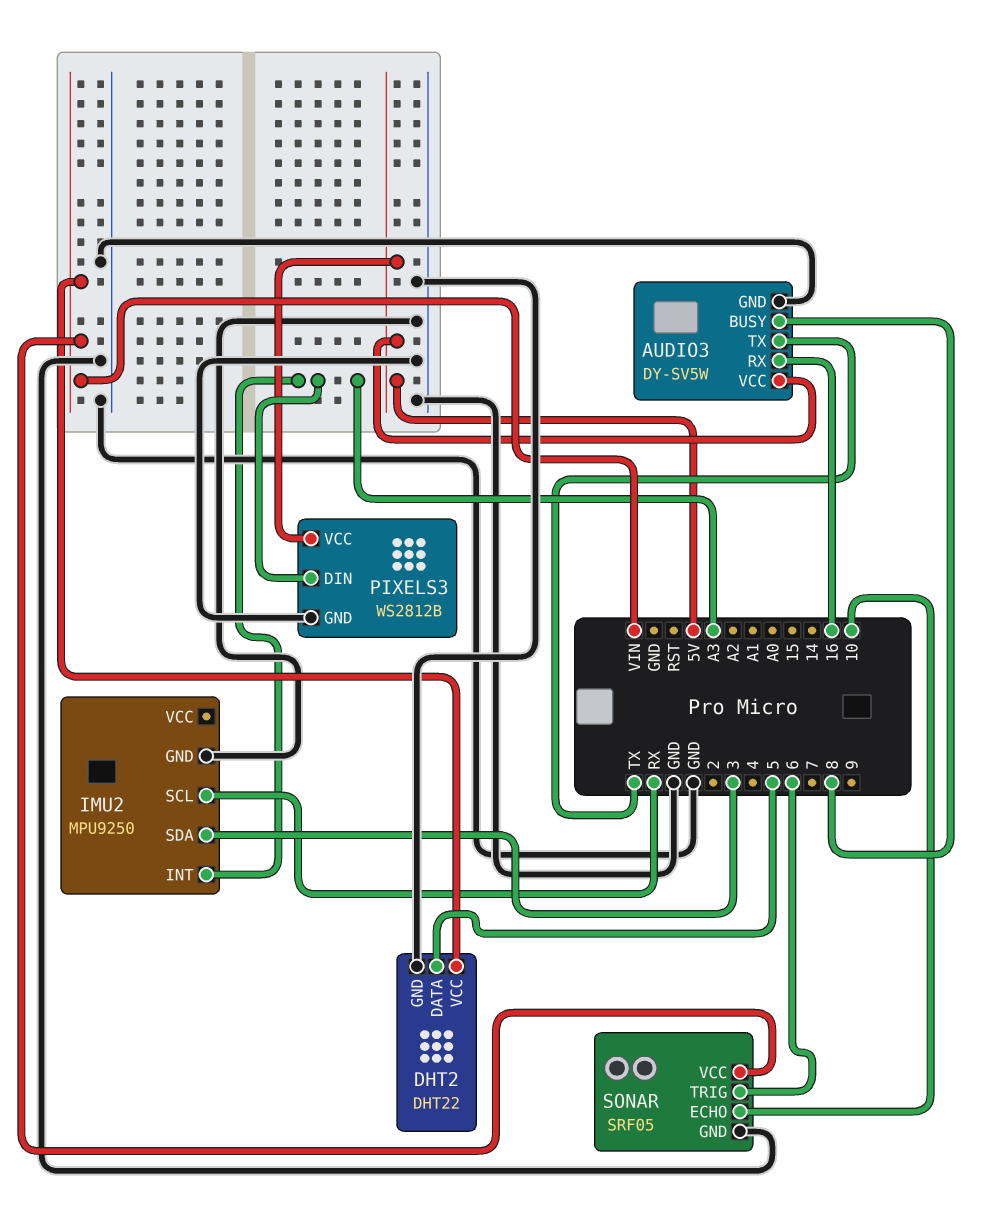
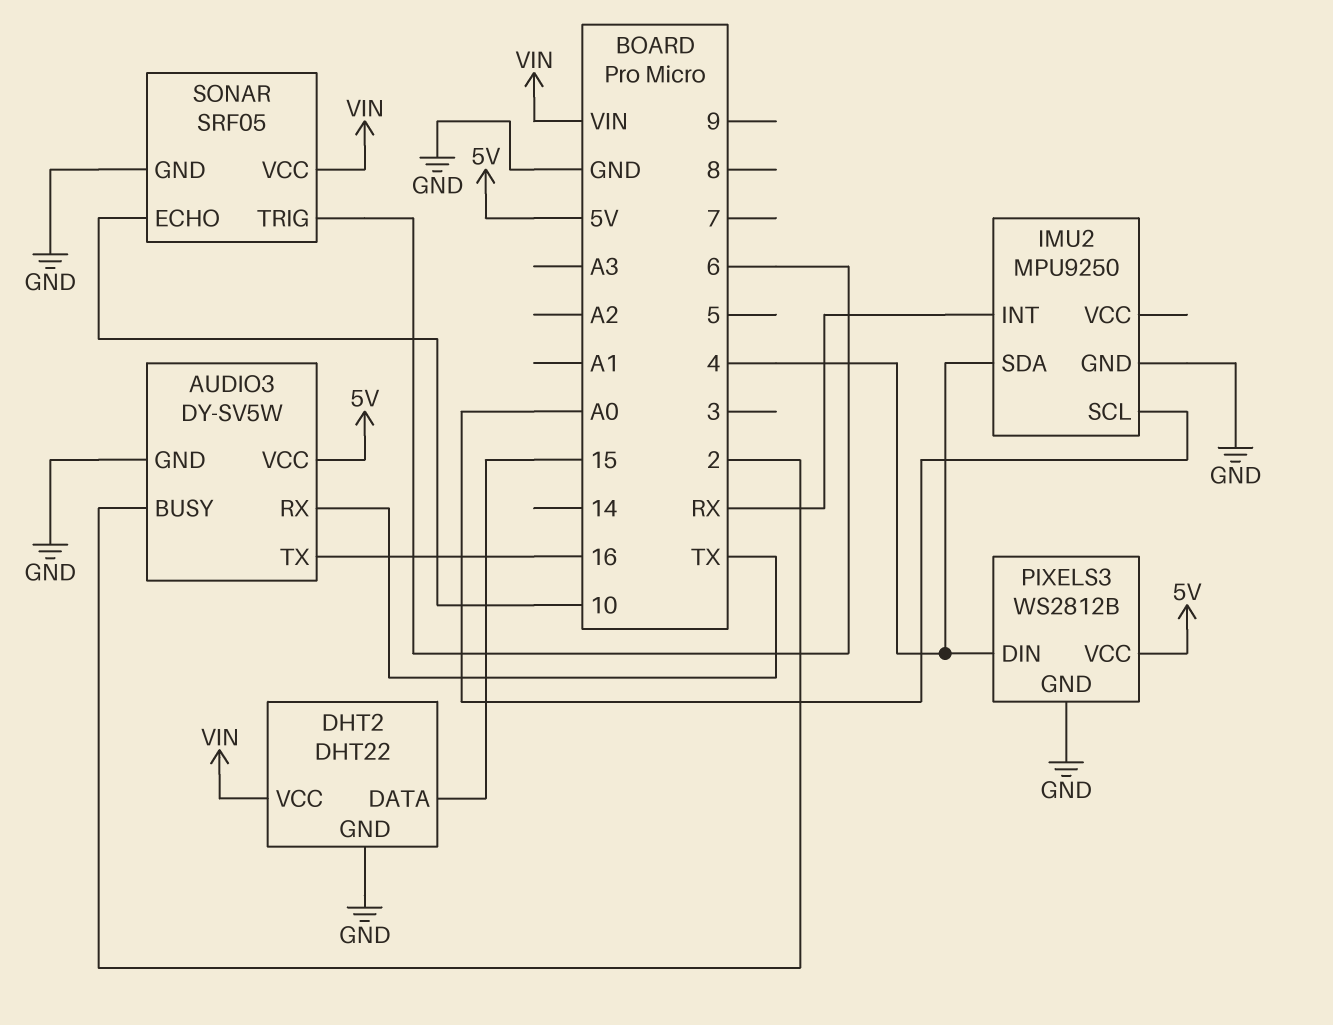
AUDIO3 pin BUSY: 8 -> 2
AUDIO3 pin RX: 16 -> TX
AUDIO3 pin TX: TX -> 16
DHT2 pin DATA: 5 -> 15
IMU2 pin INT: A3 -> RX
IMU2 pin SCL: RX -> A0
IMU2 pin SDA: 3 -> 4
PIXELS3 pin DIN: A3 -> 4

